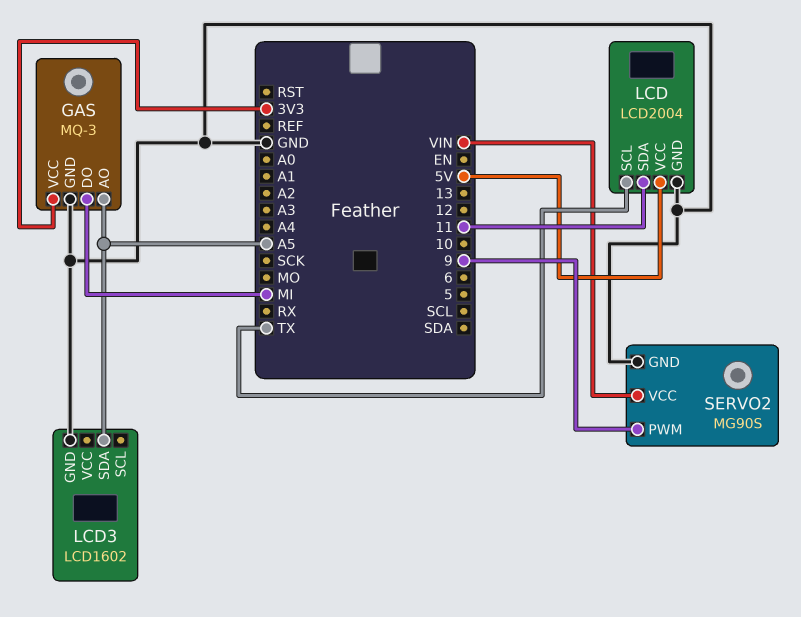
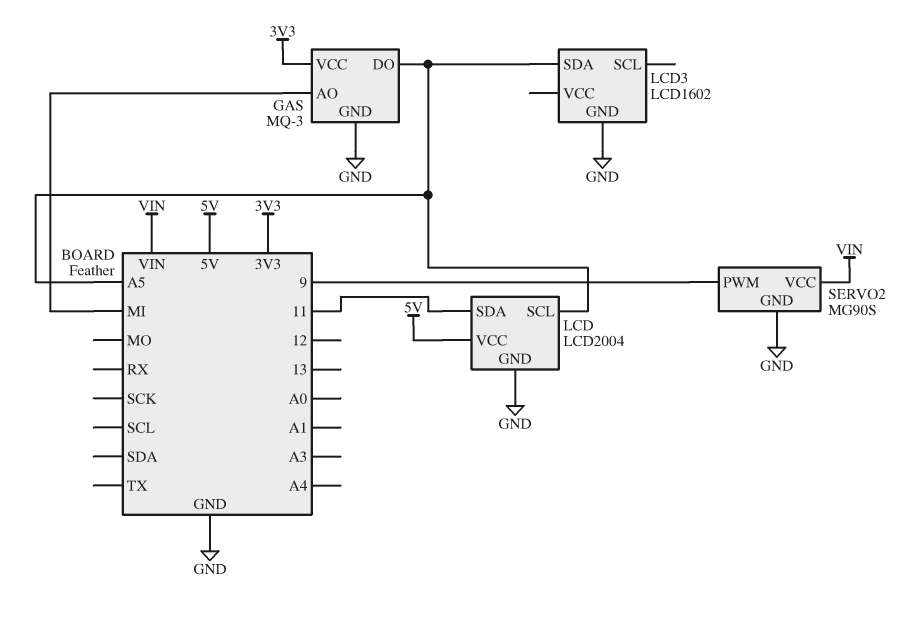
GAS pin AO: A5 -> MI
GAS pin DO: MI -> A5
LCD pin SCL: TX -> A5

